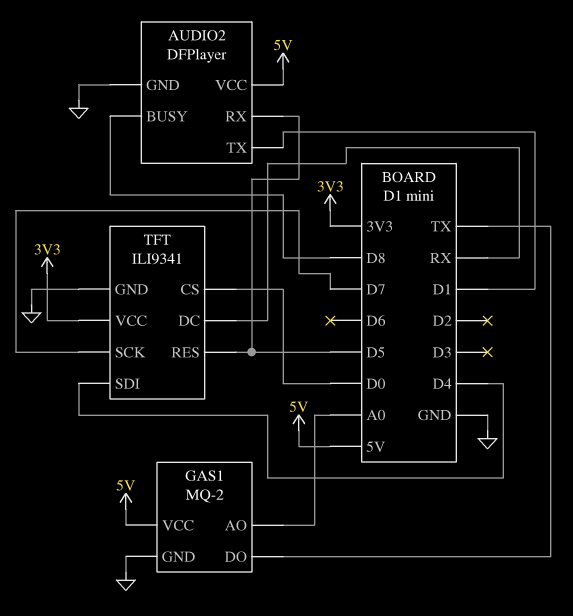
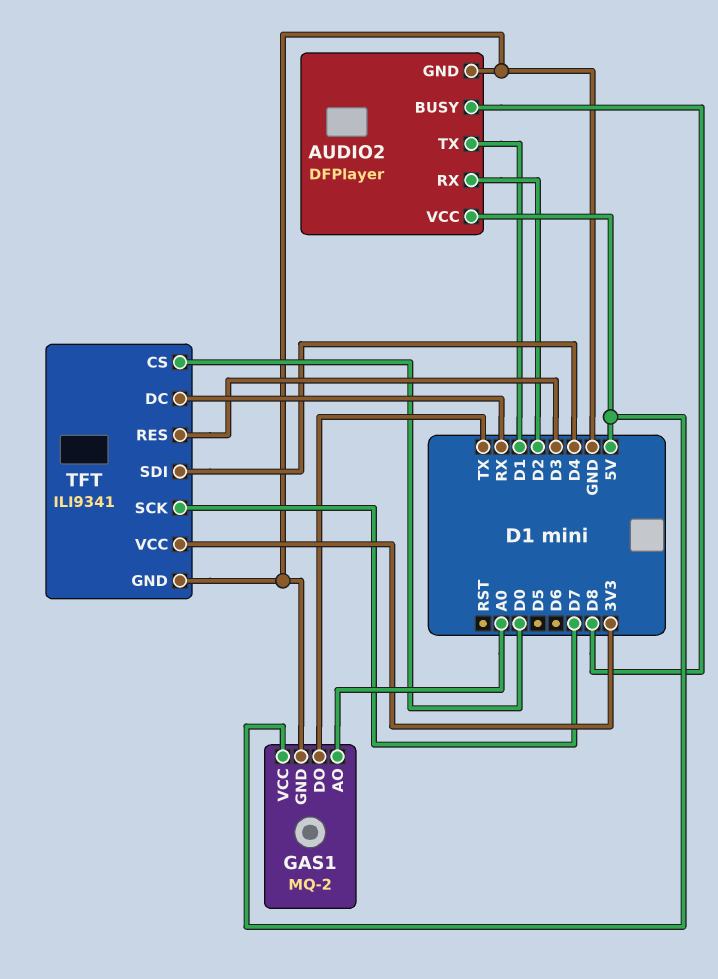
AUDIO2 pin RX: D5 -> D2
TFT pin RES: D5 -> D3

